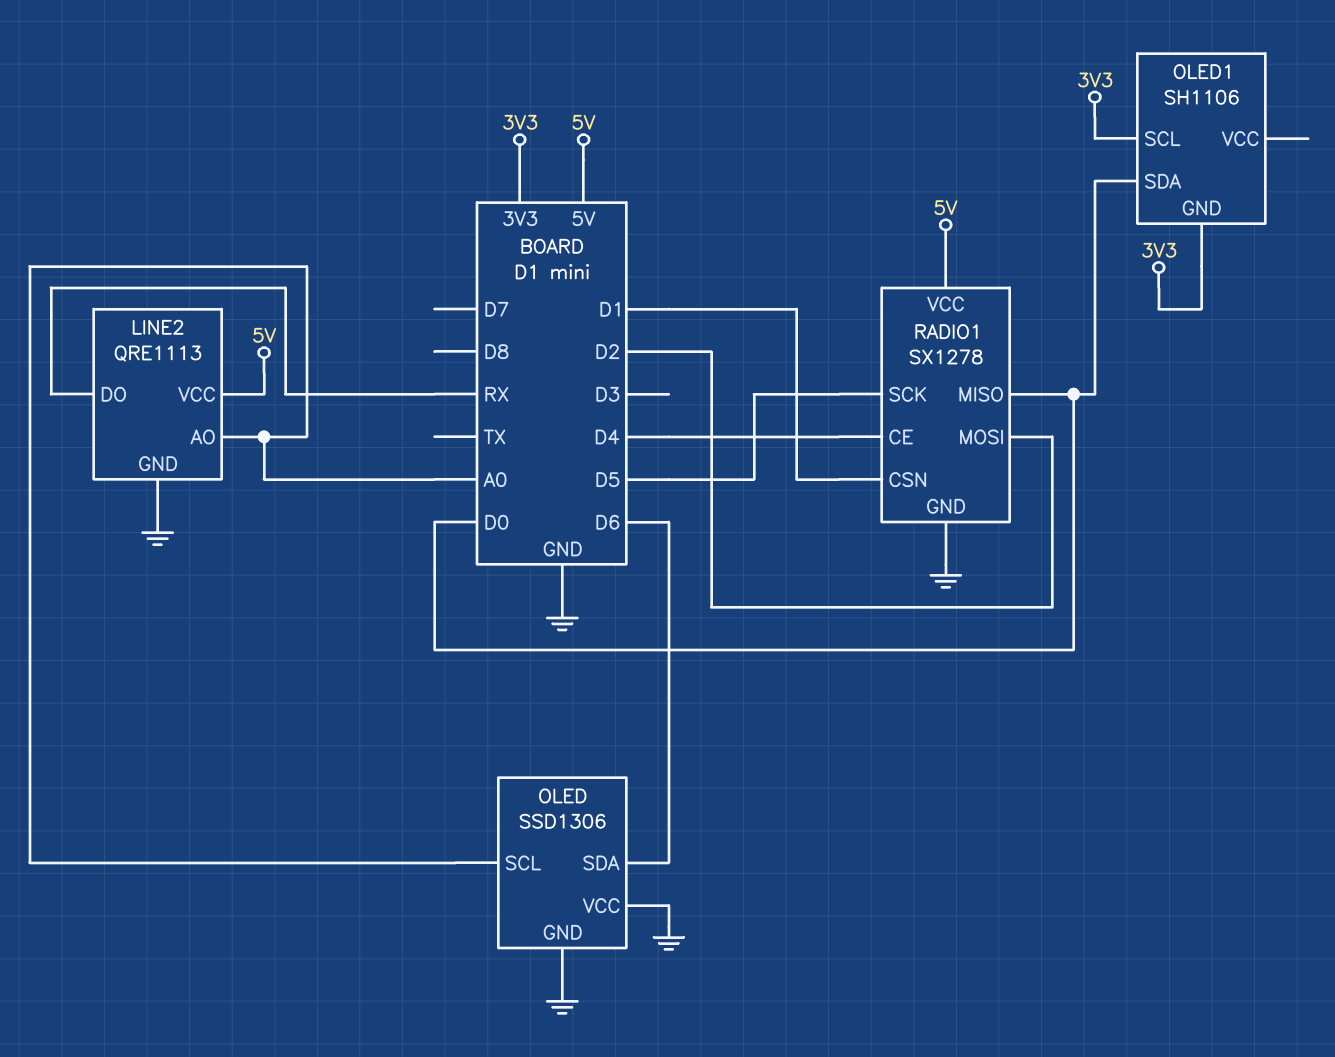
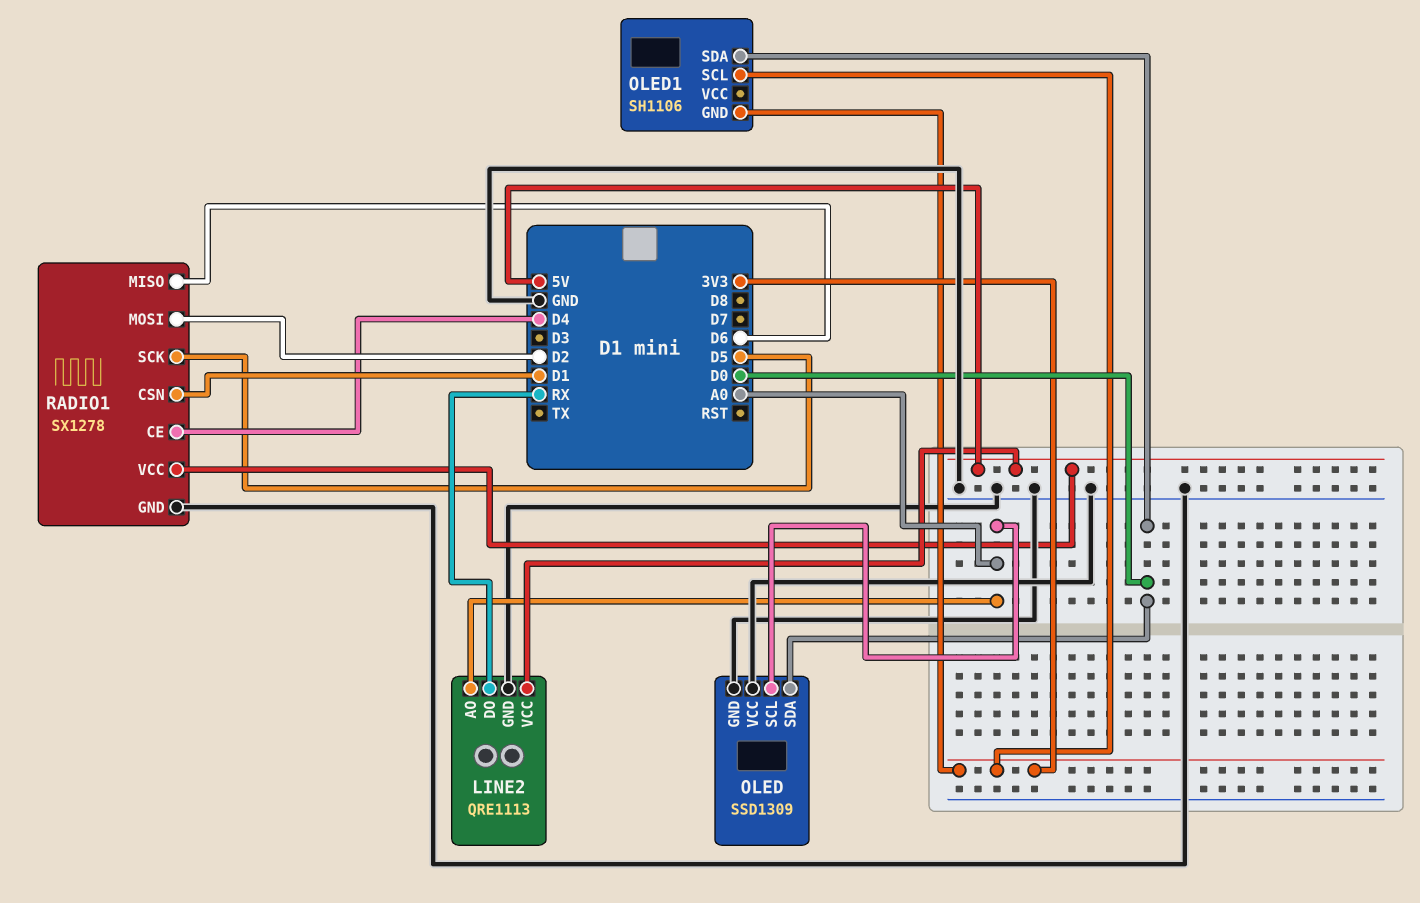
OLED: SSD1306 -> SSD1309
OLED pin SDA: D6 -> D0
RADIO1 pin MISO: D0 -> D6

